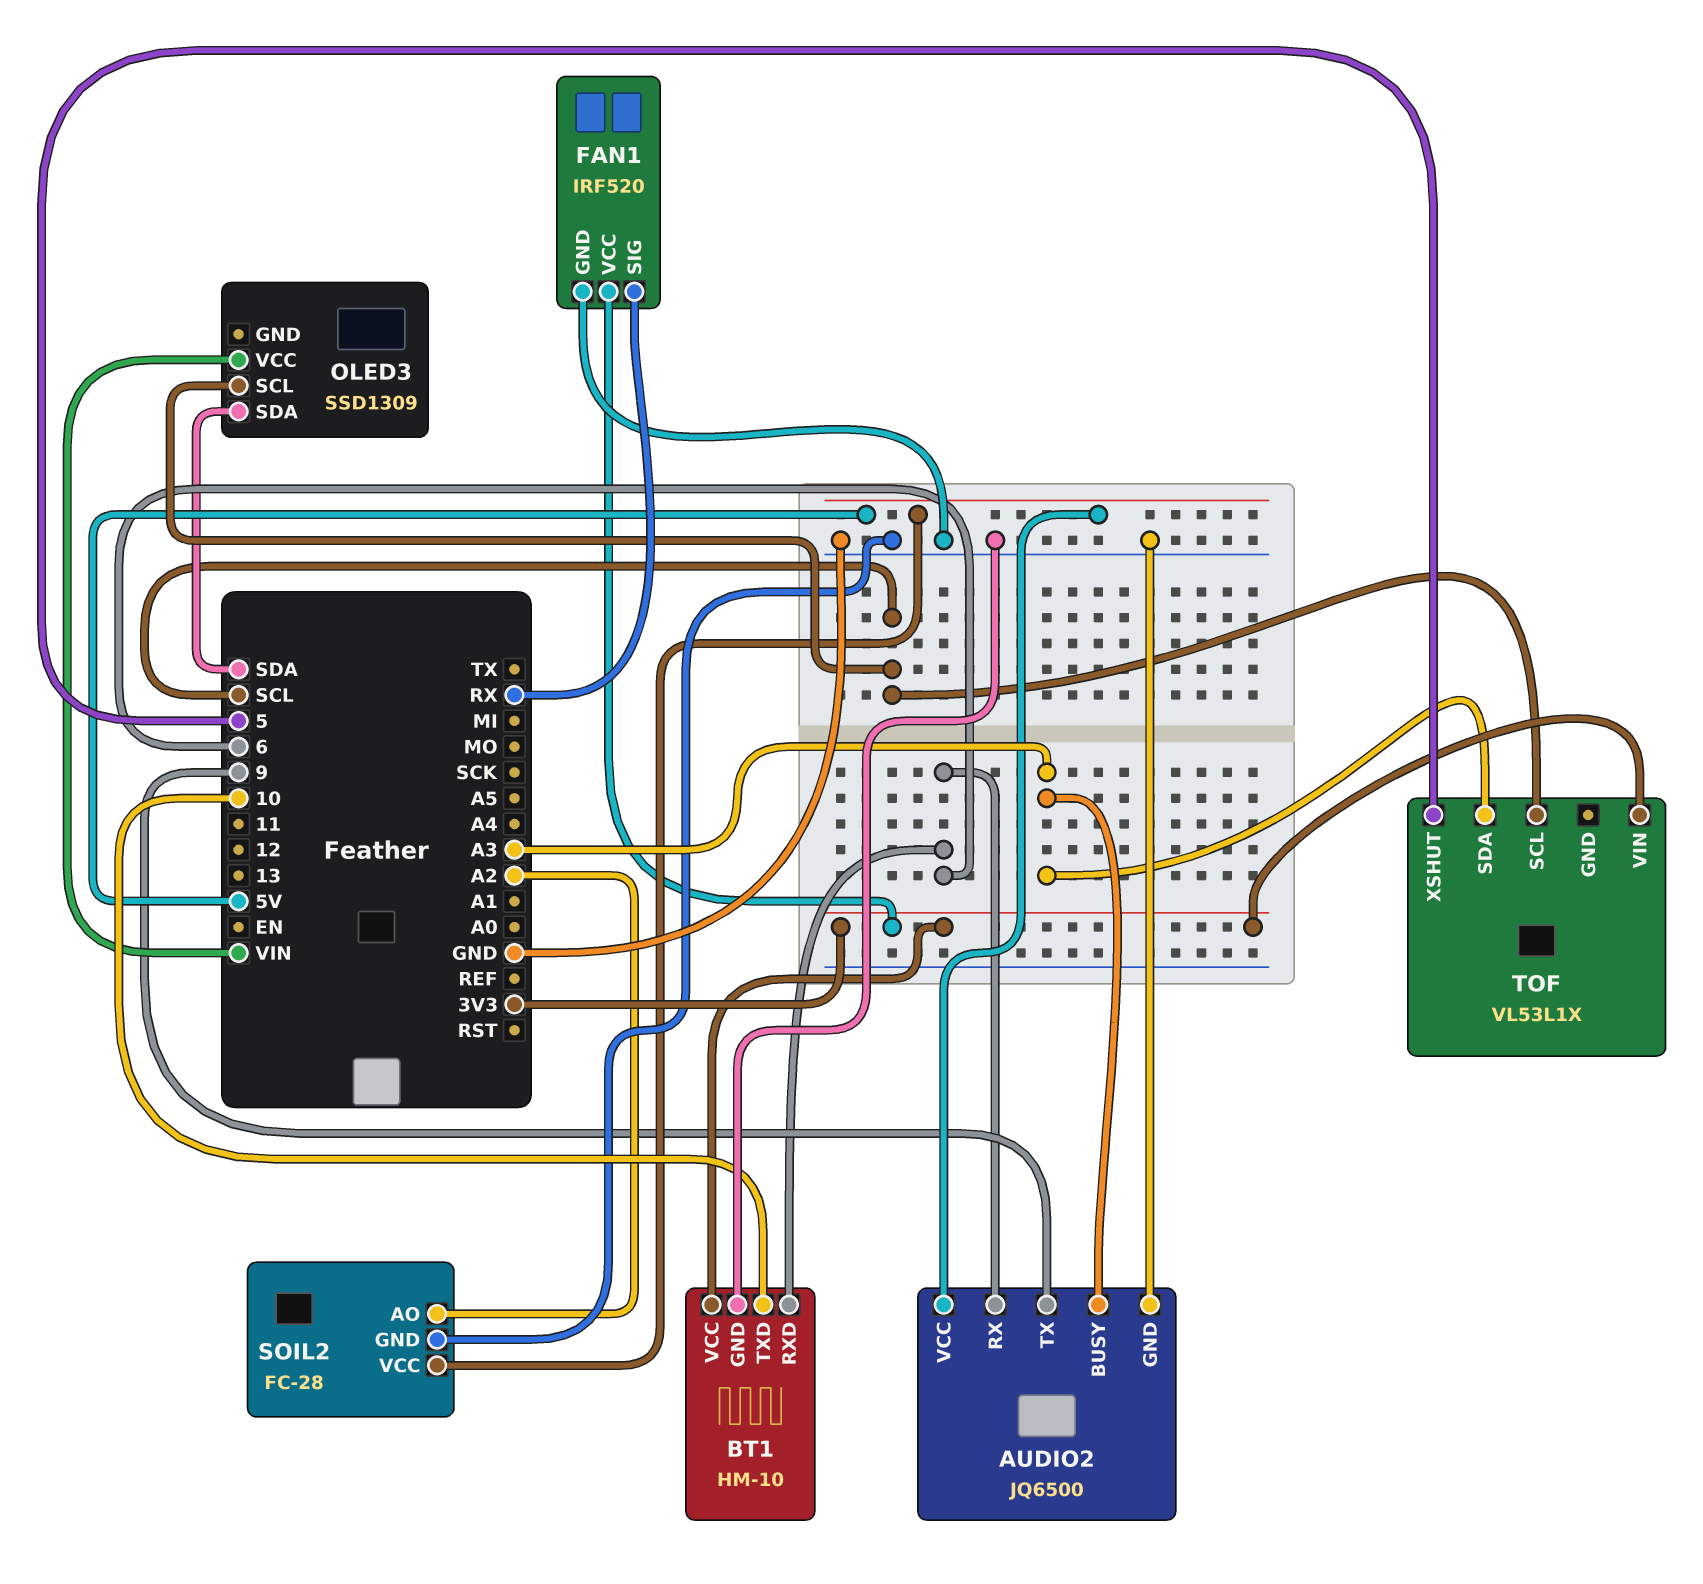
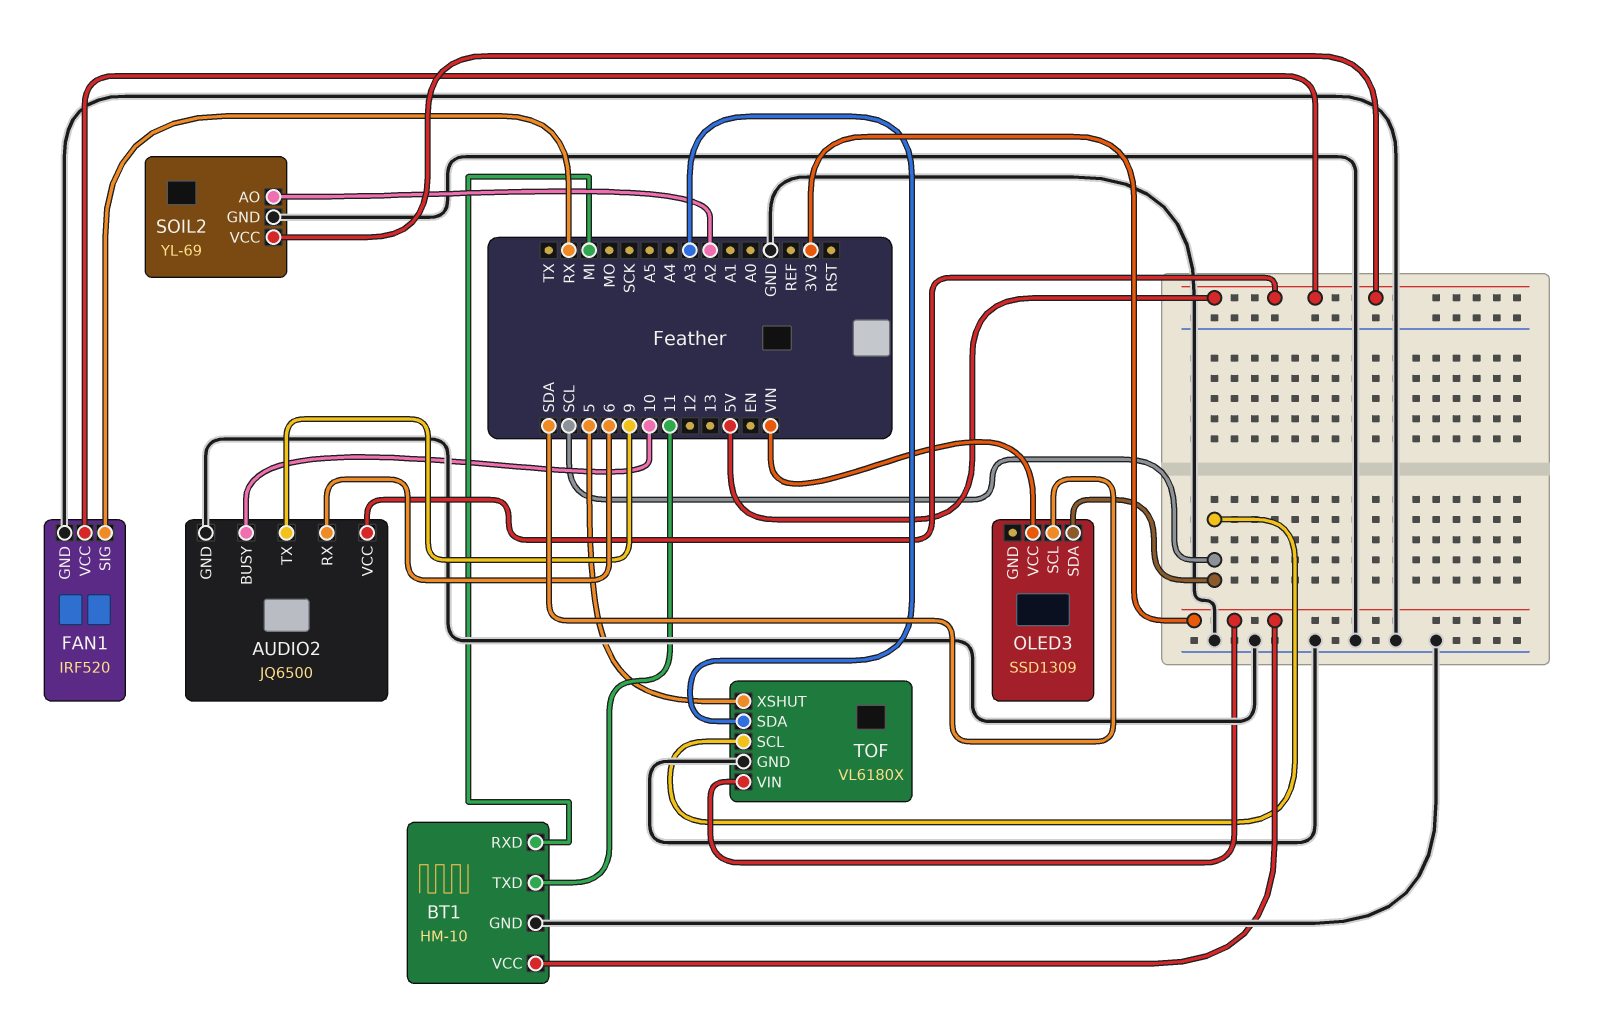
AUDIO2 pin BUSY: A3 -> 10
BT1 pin RXD: 6 -> MI
BT1 pin TXD: 10 -> 11
FAN1 pin VCC: 3V3 -> 5V
OLED3 pin SCL: SCL -> SDA
OLED3 pin SDA: SDA -> SCL
SOIL2: FC-28 -> YL-69
TOF: VL53L1X -> VL6180X
TOF pin GND: none -> GND

